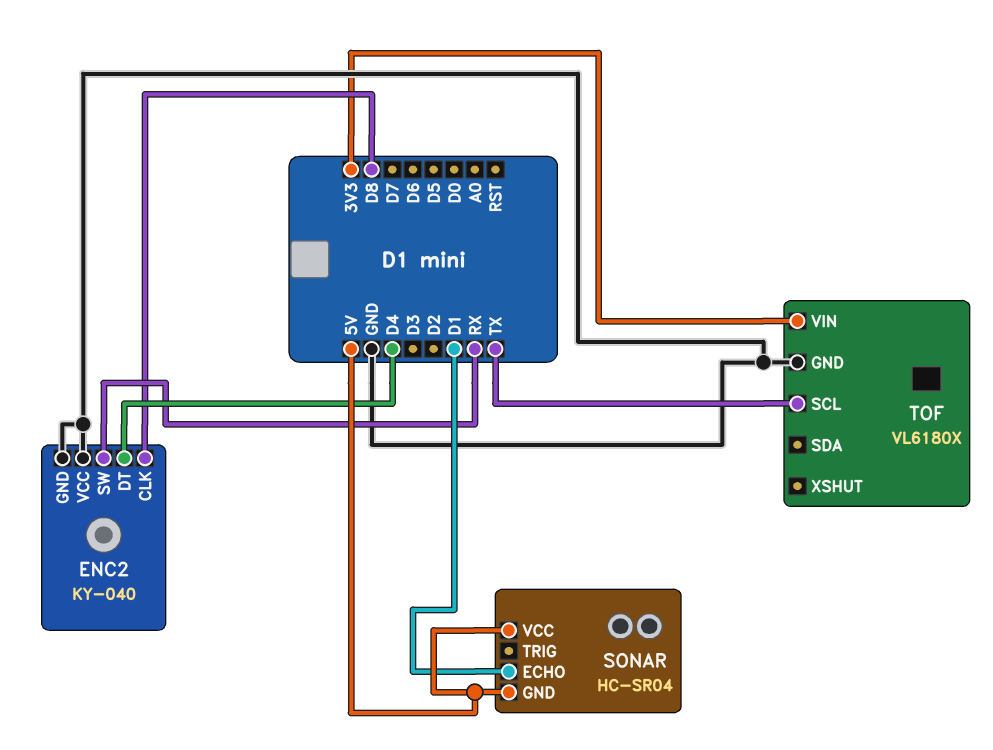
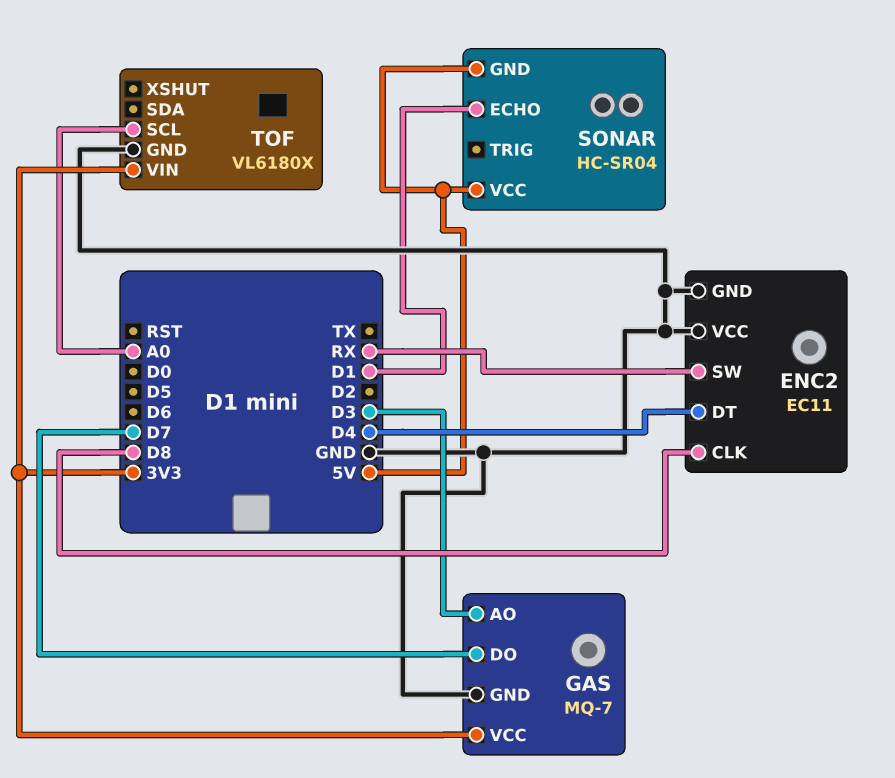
ENC2: KY-040 -> EC11
GAS: none -> MQ-7
GAS pin AO: none -> D3
GAS pin DO: none -> D7
GAS pin GND: none -> GND
GAS pin VCC: none -> 3V3
TOF pin SCL: TX -> A0

